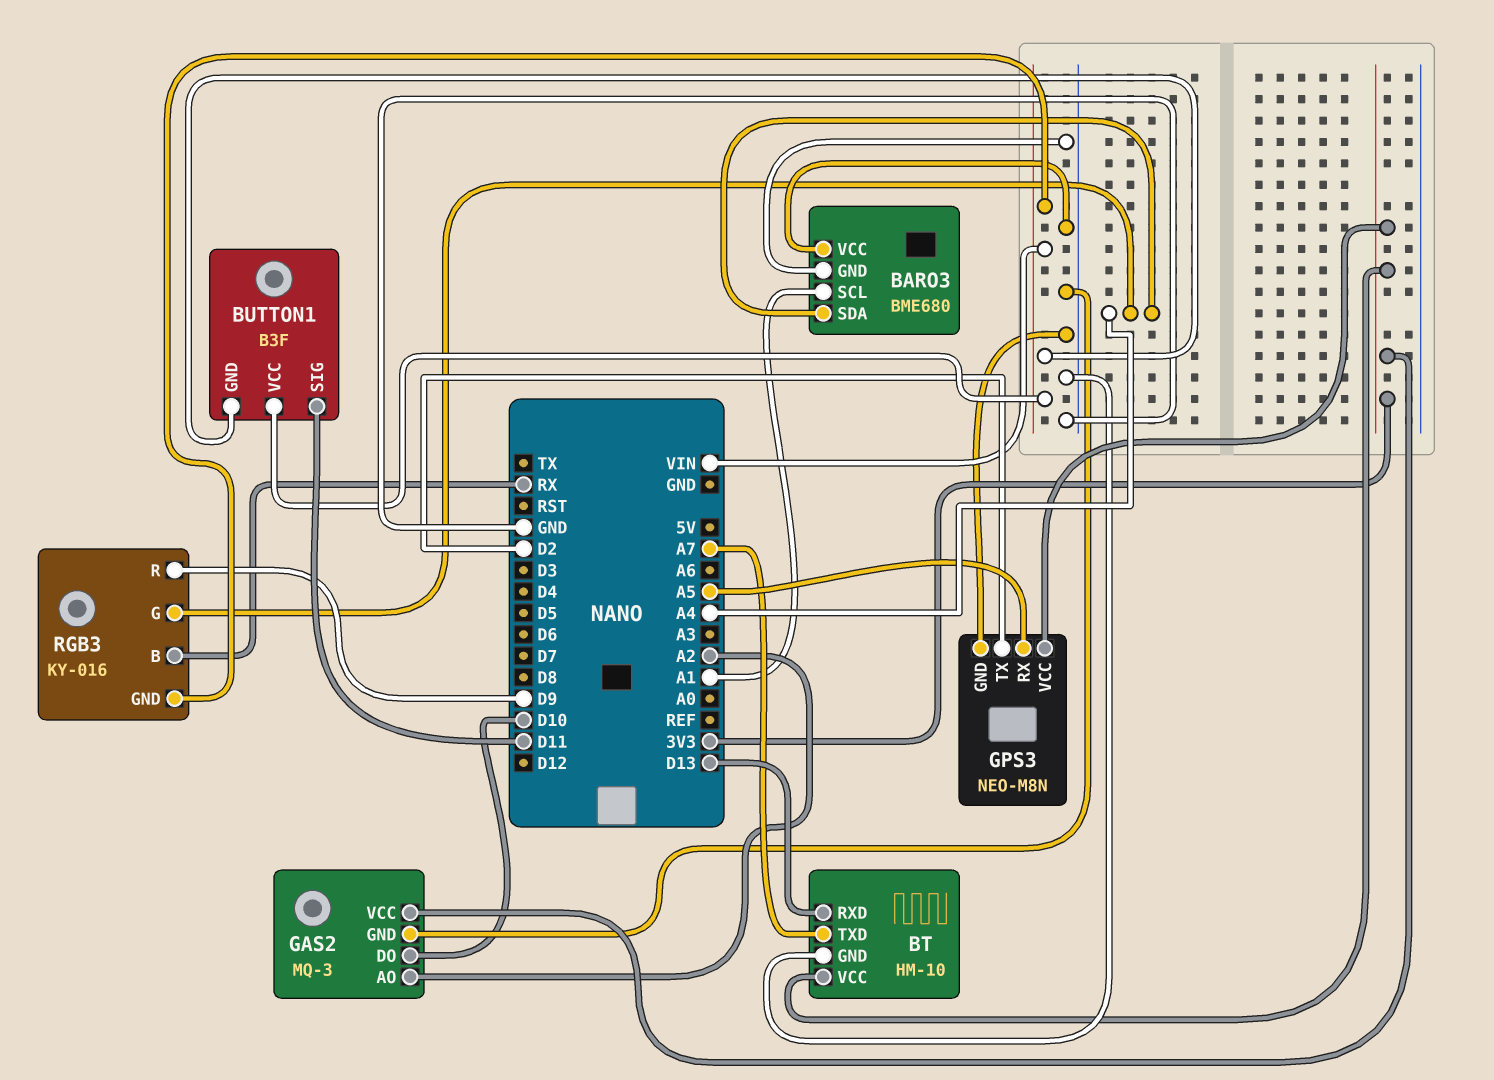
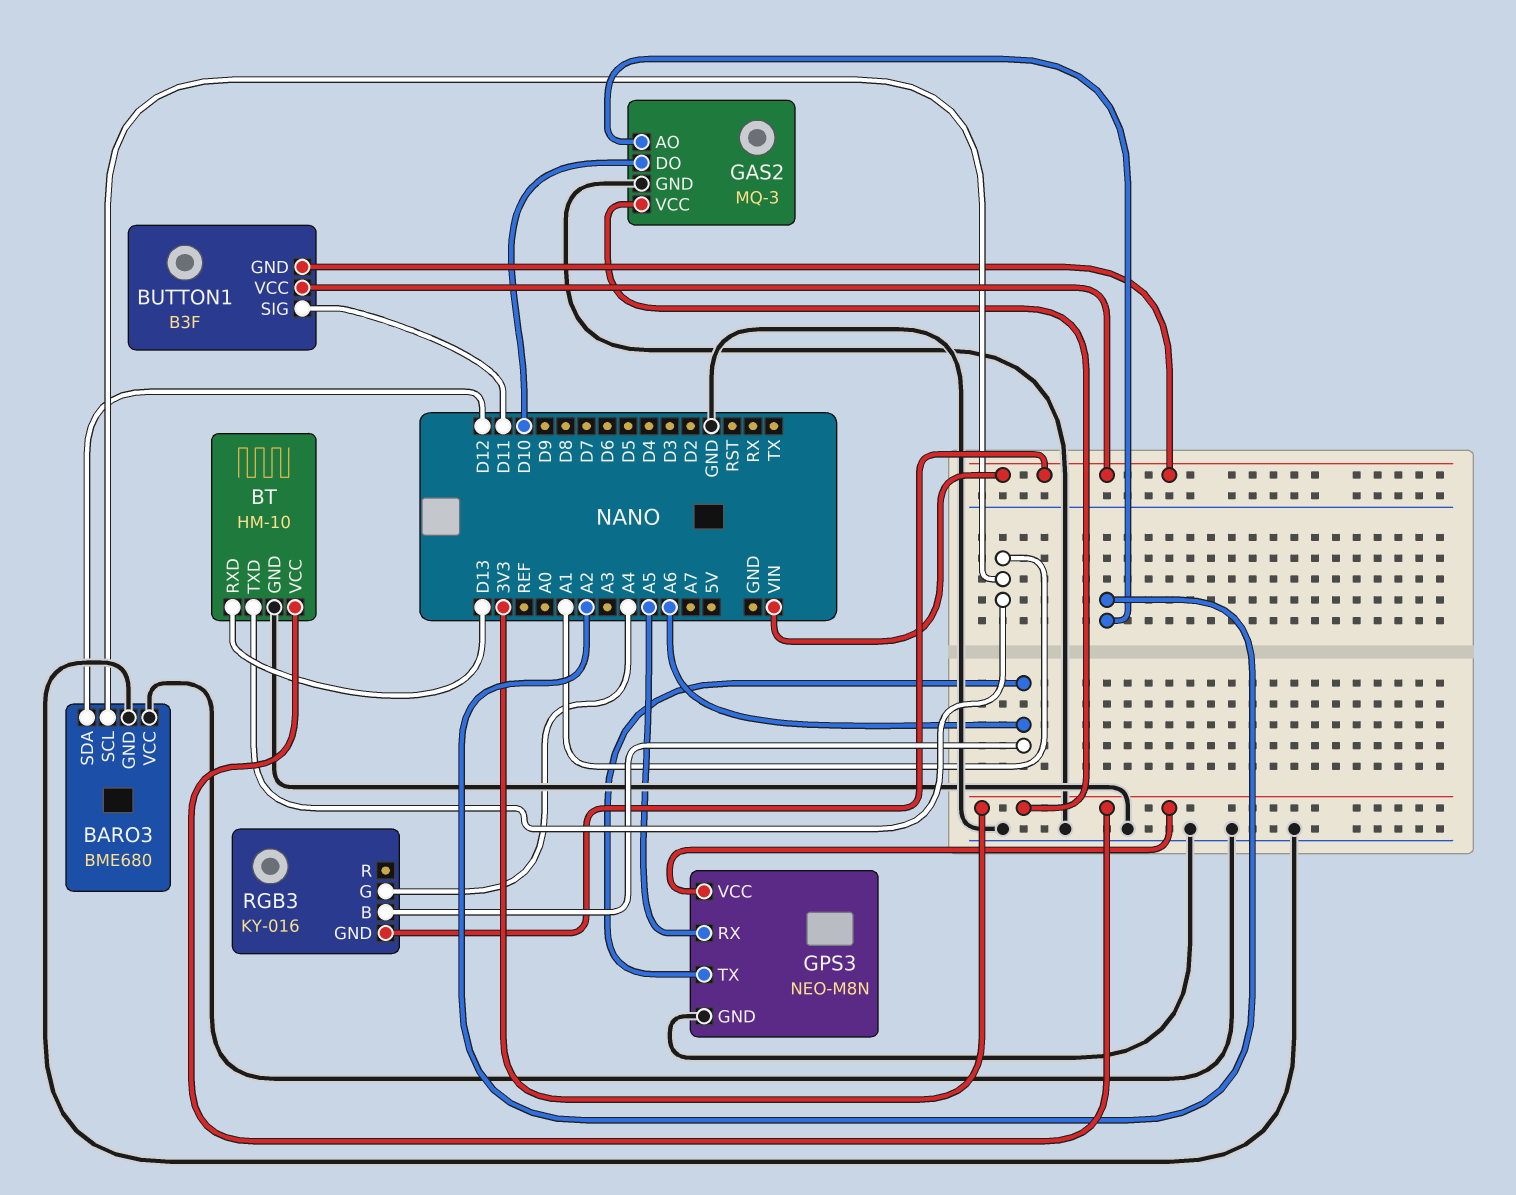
BARO3 pin SDA: A4 -> D12
BT pin TXD: A7 -> A1
GPS3 pin TX: D2 -> A6
RGB3 pin B: RX -> A6
RGB3 pin R: D9 -> none

